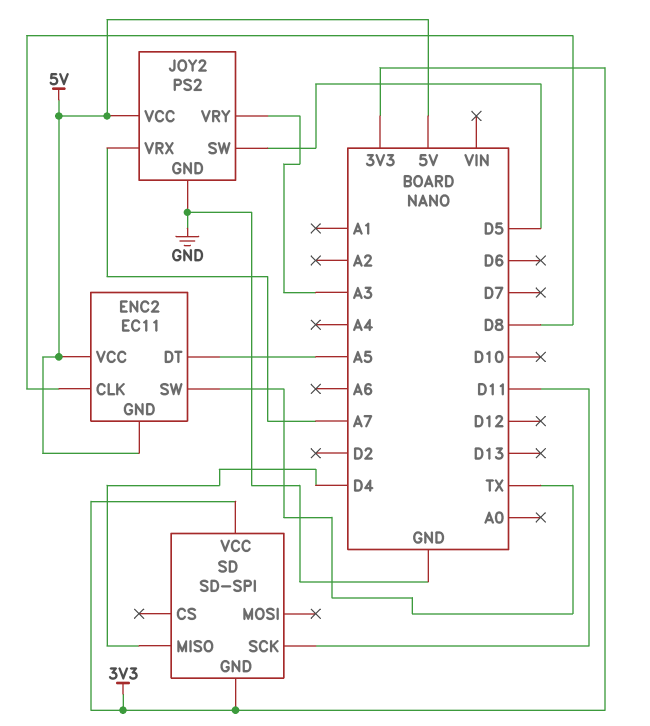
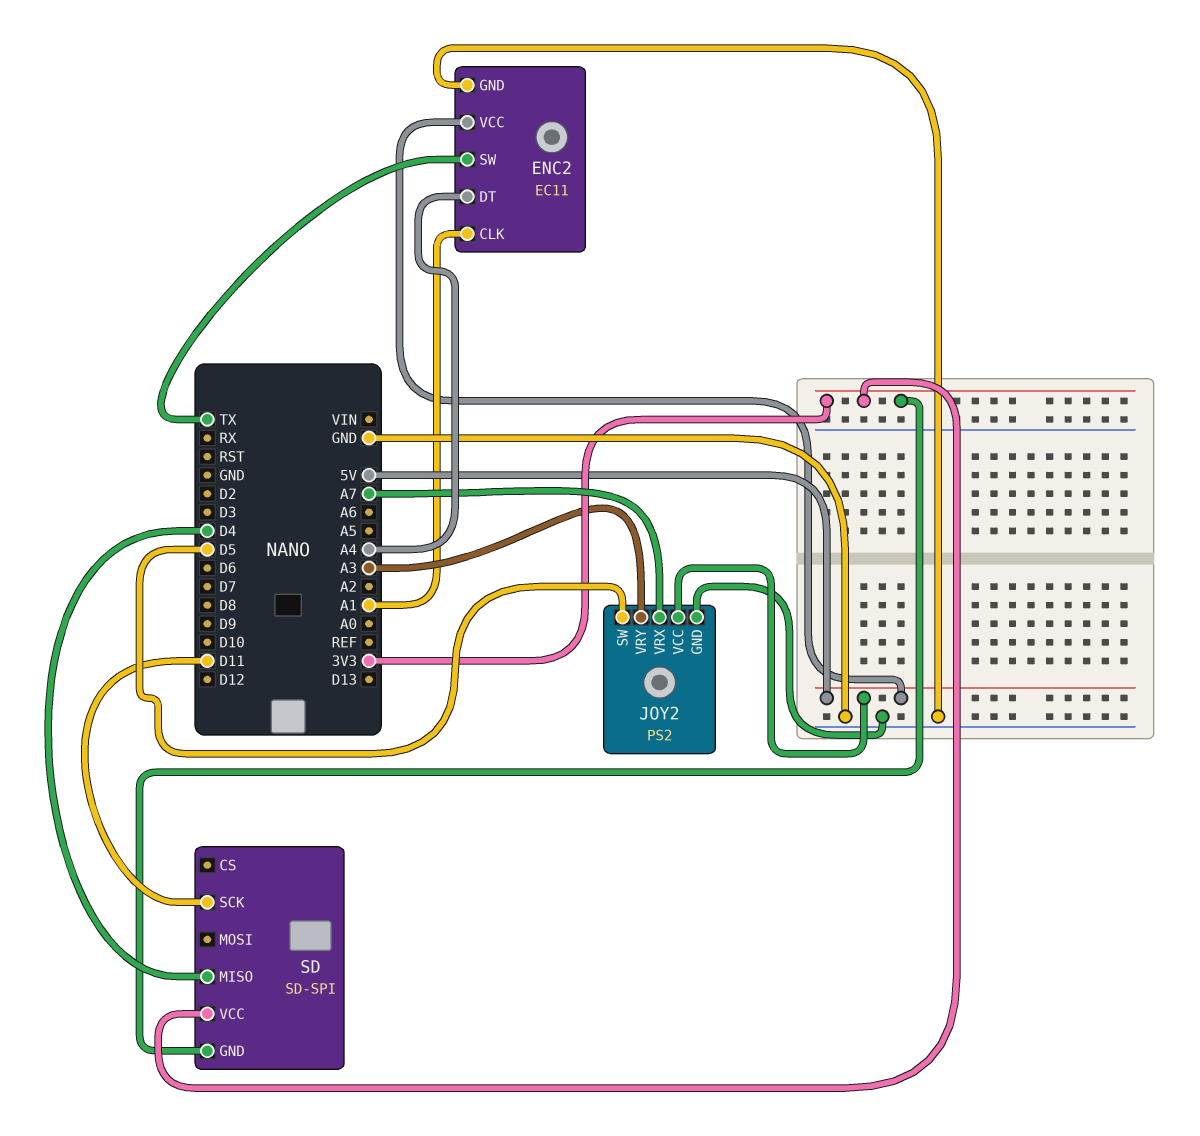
ENC2 pin CLK: D8 -> A1
ENC2 pin DT: A5 -> A4
ENC2 pin GND: 5V -> GND

